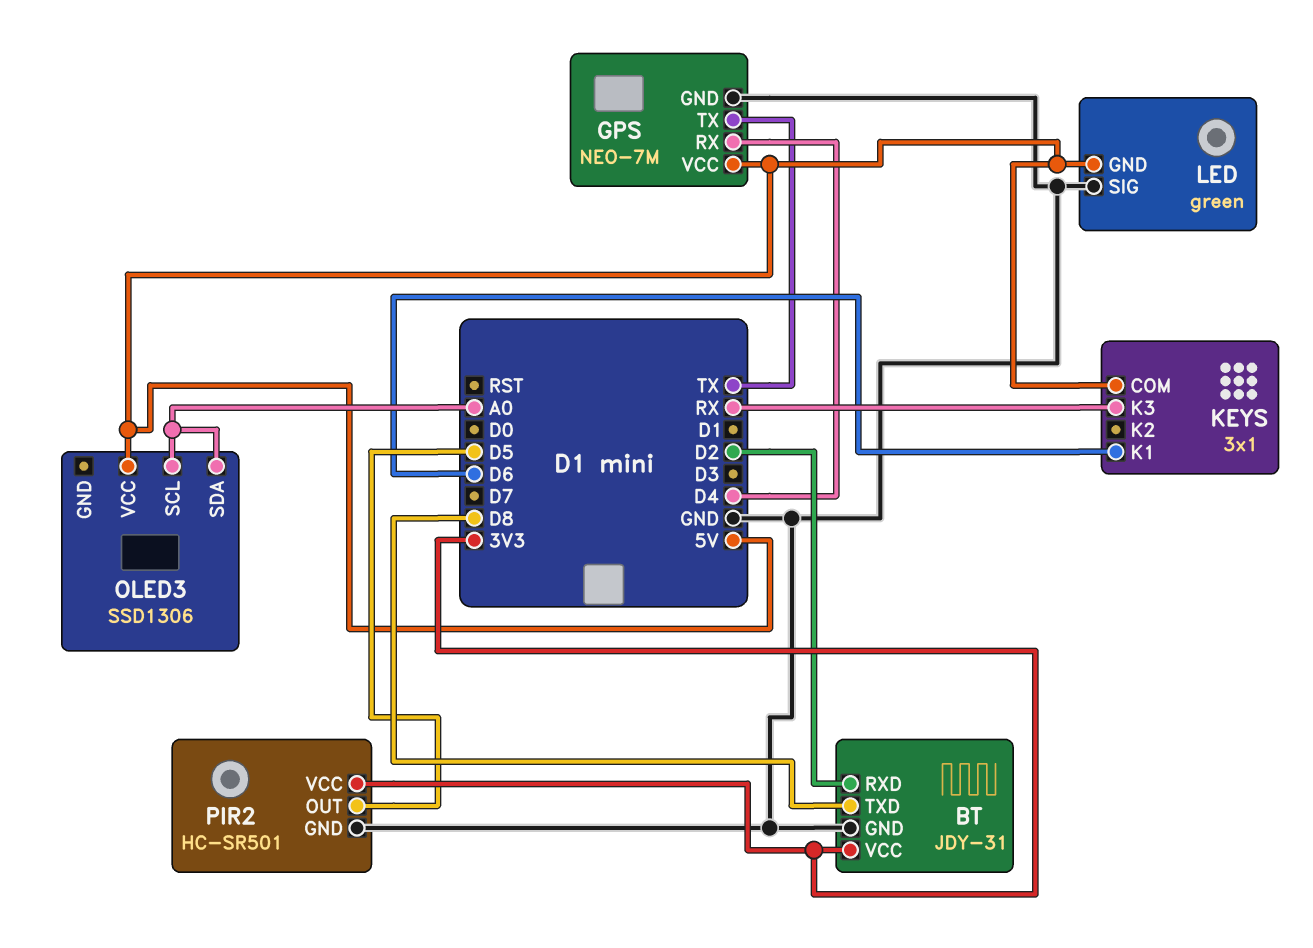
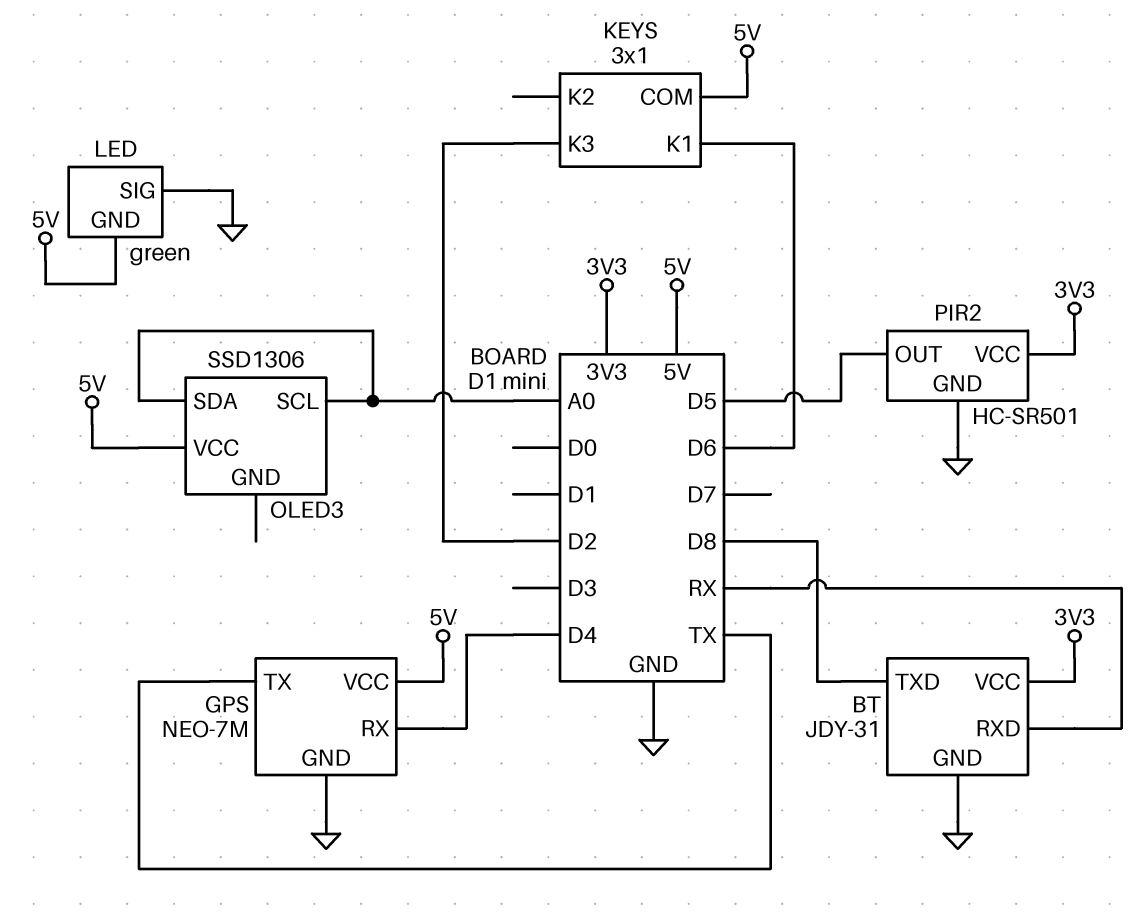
BT pin RXD: D2 -> RX
KEYS pin K3: RX -> D2

